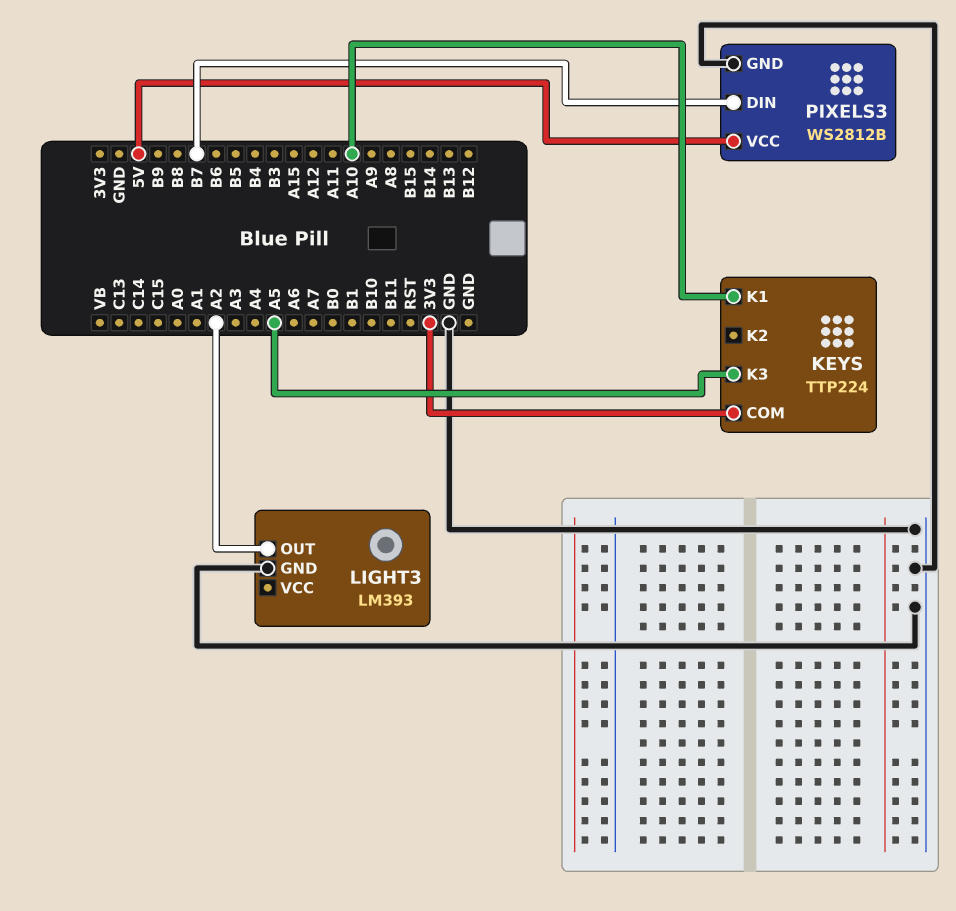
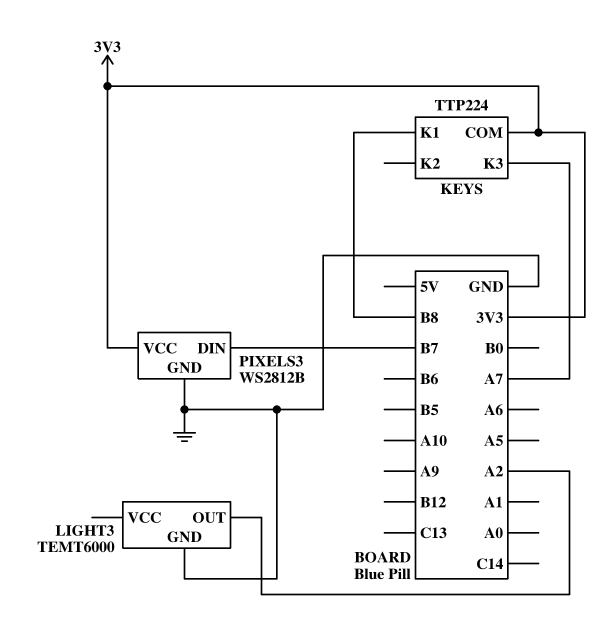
KEYS pin K1: A10 -> B8
KEYS pin K3: A5 -> A7
LIGHT3: LM393 -> TEMT6000
PIXELS3 pin VCC: 5V -> 3V3

